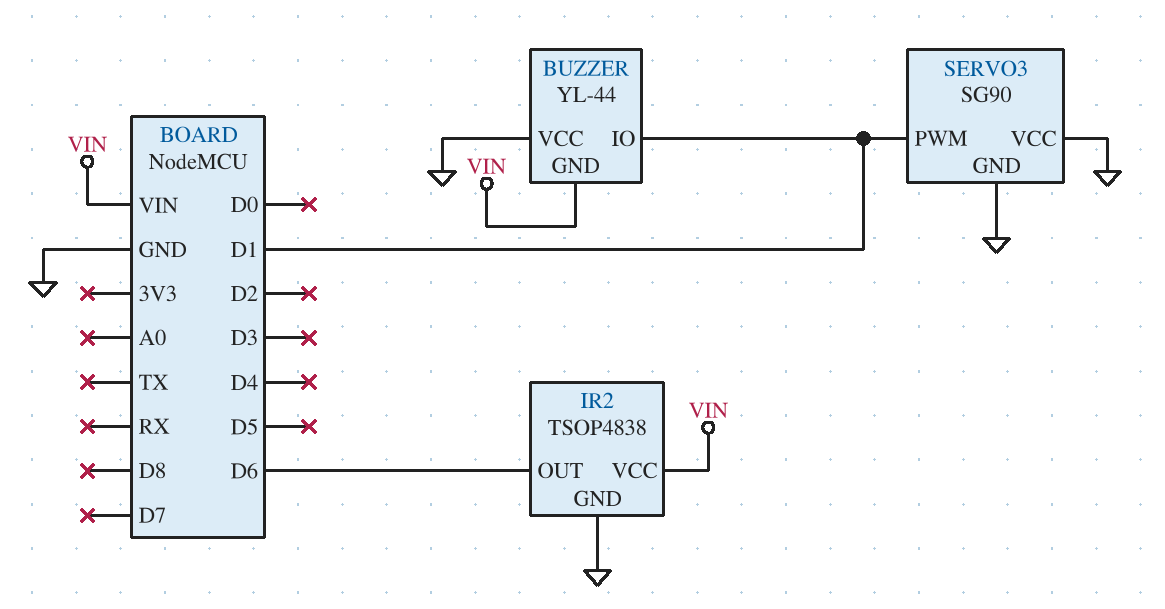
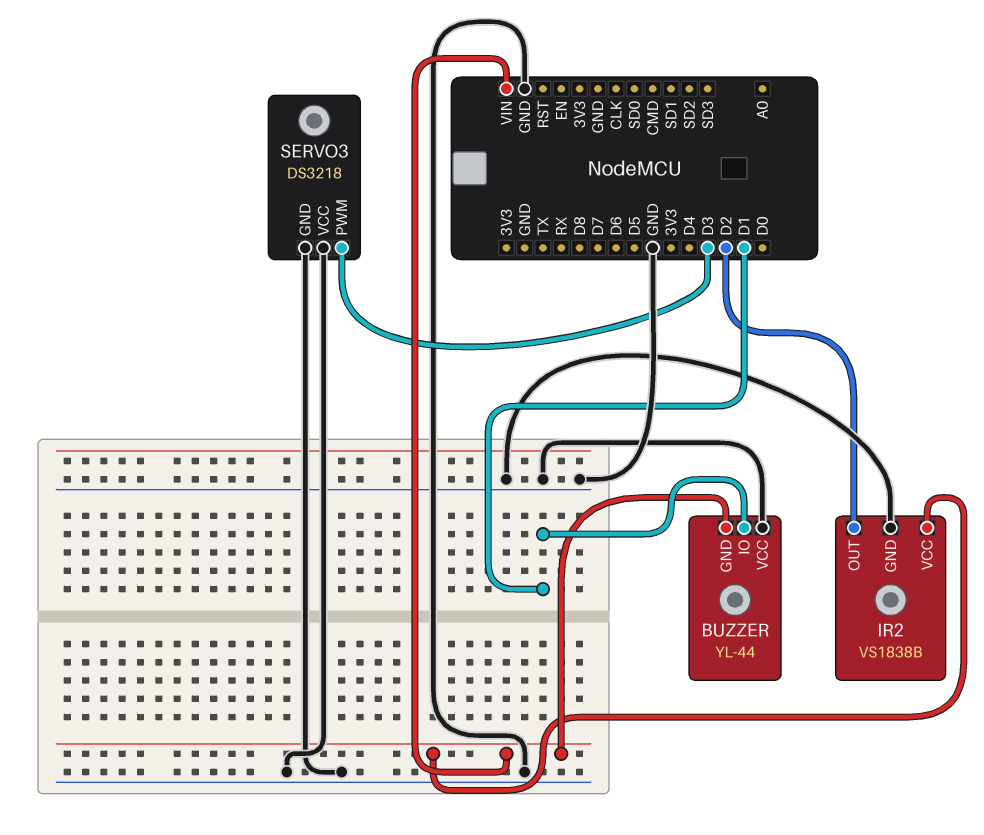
IR2: TSOP4838 -> VS1838B
IR2 pin OUT: D6 -> D2
SERVO3: SG90 -> DS3218
SERVO3 pin PWM: D1 -> D3

